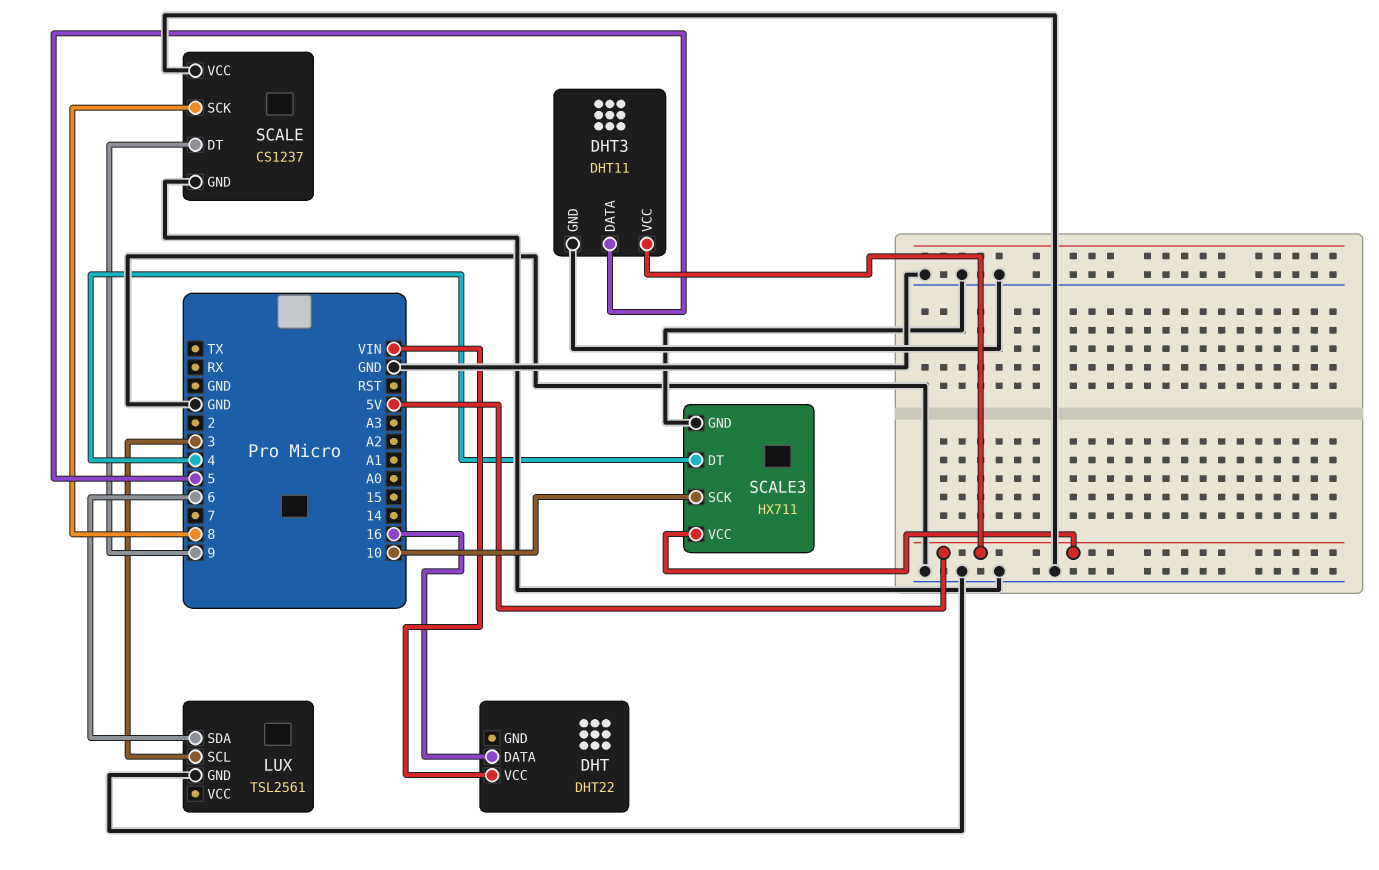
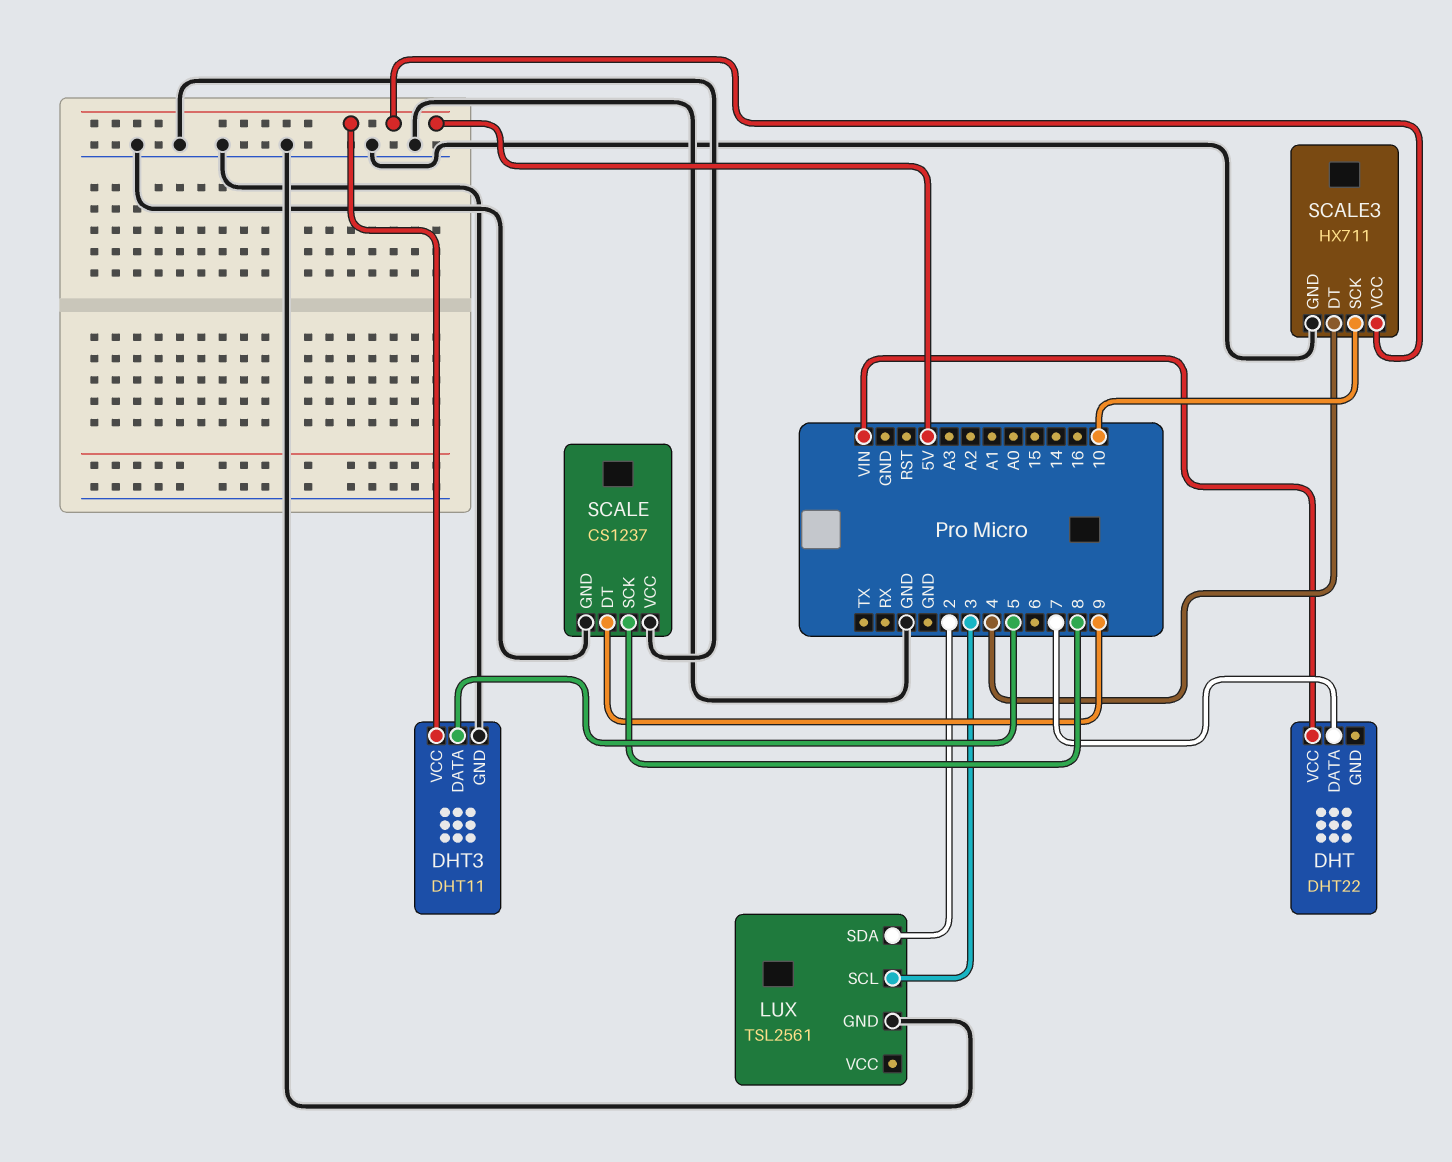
DHT pin DATA: 16 -> 7
LUX pin SDA: 6 -> 2

